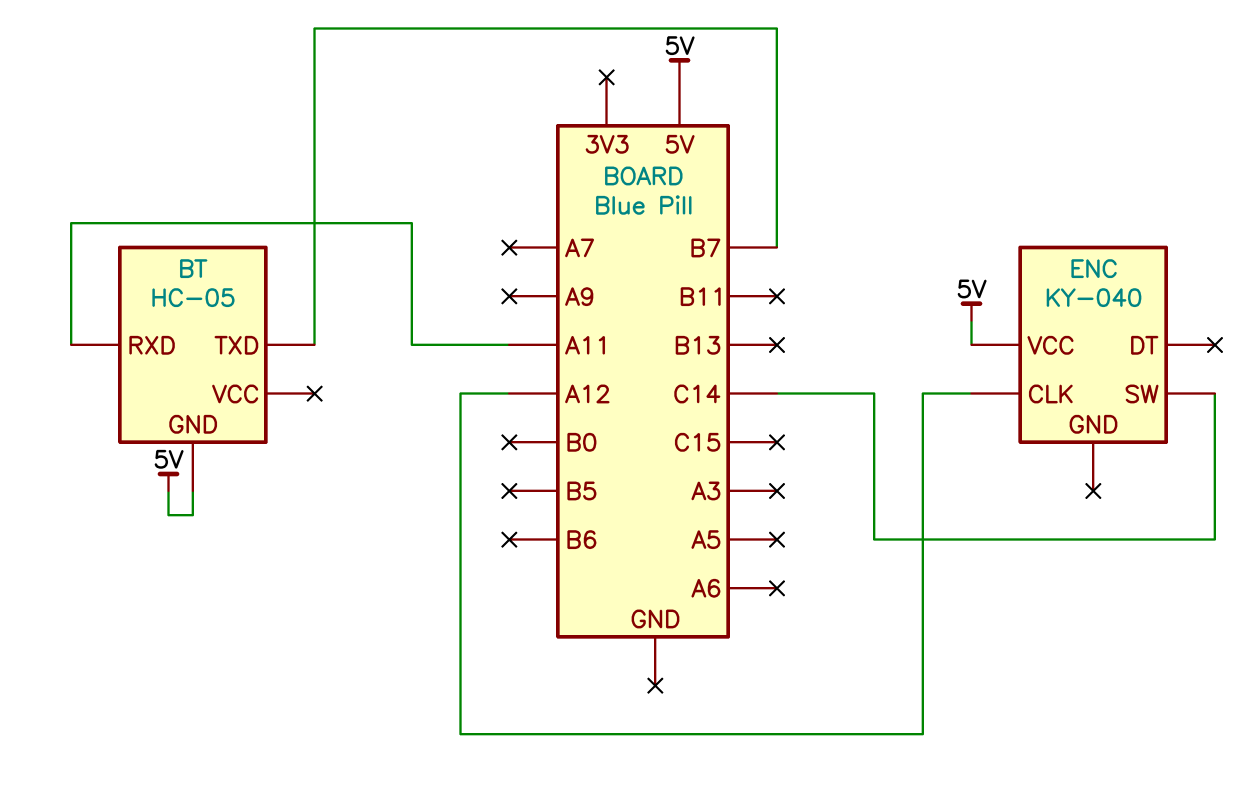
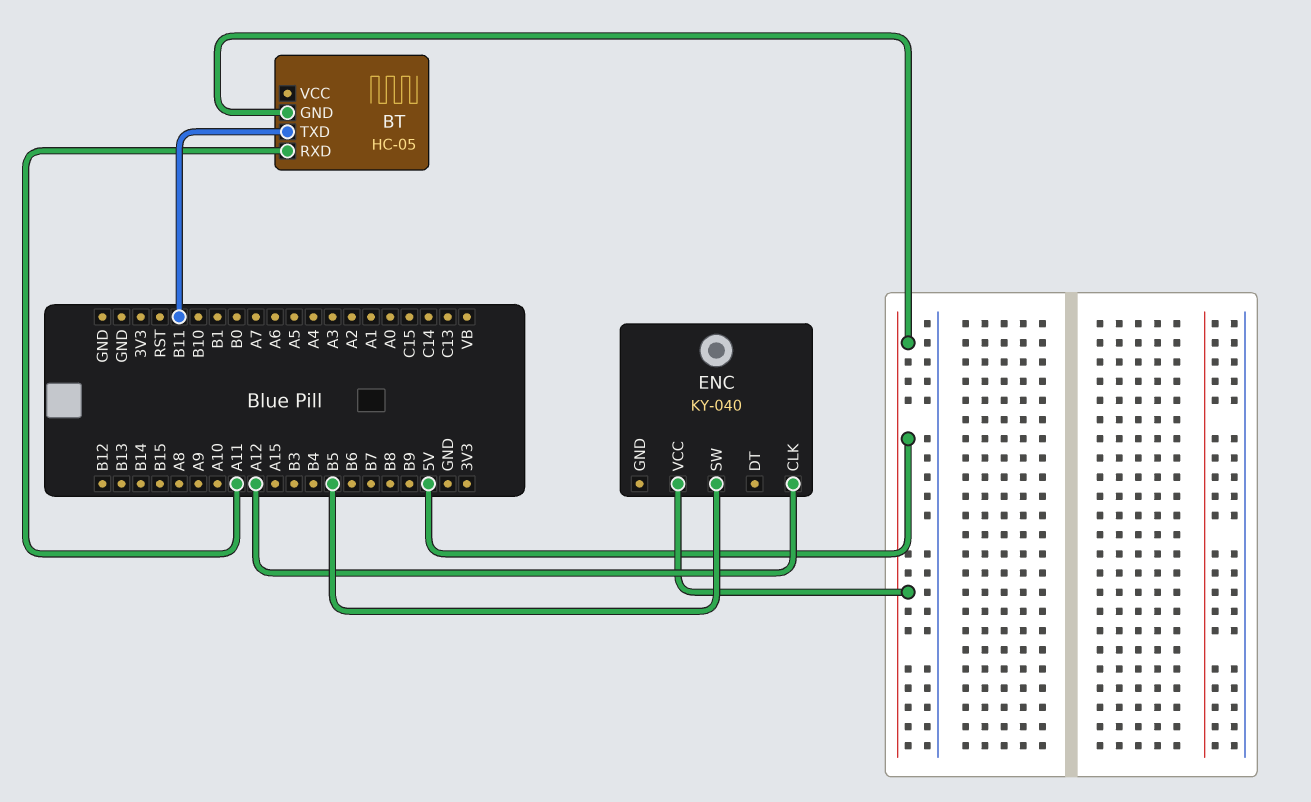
BT pin TXD: B7 -> B11
ENC pin SW: C14 -> B5

